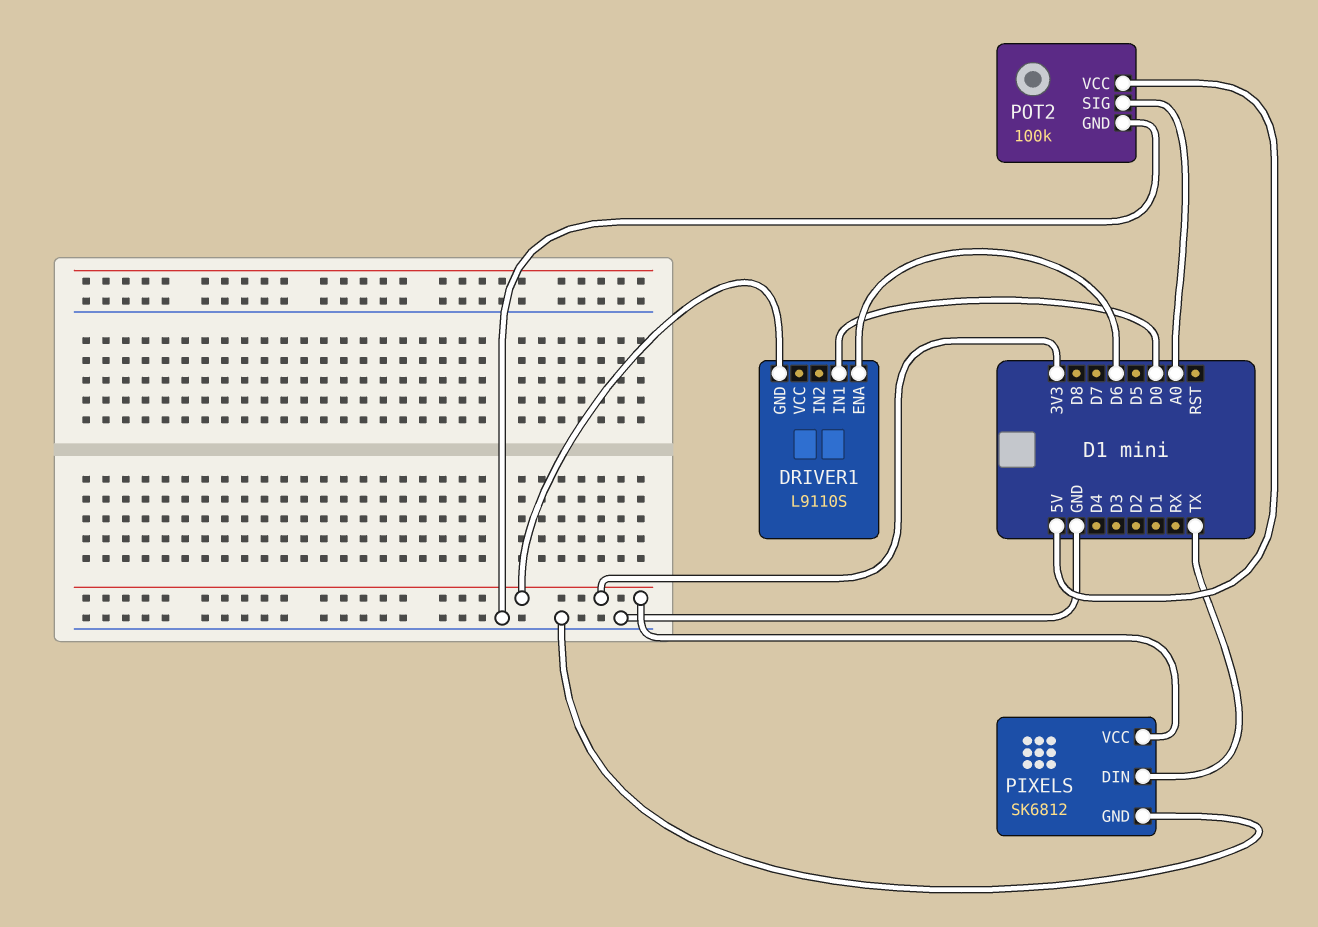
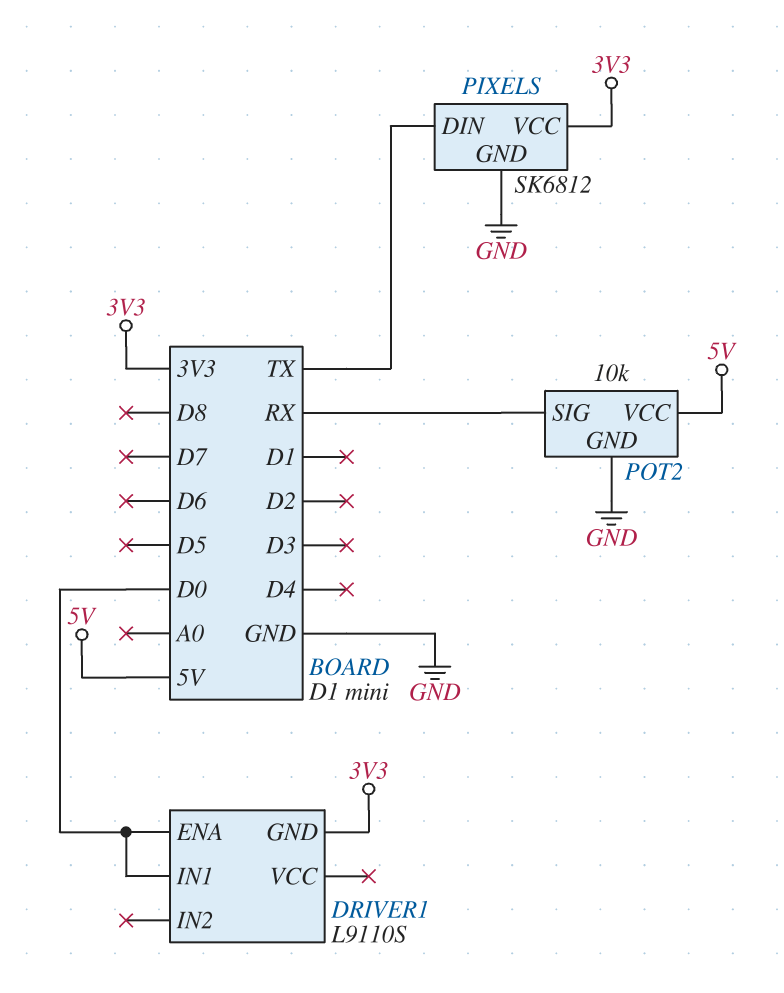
DRIVER1 pin ENA: D6 -> D0
POT2: 100k -> 10k
POT2 pin SIG: A0 -> RX

